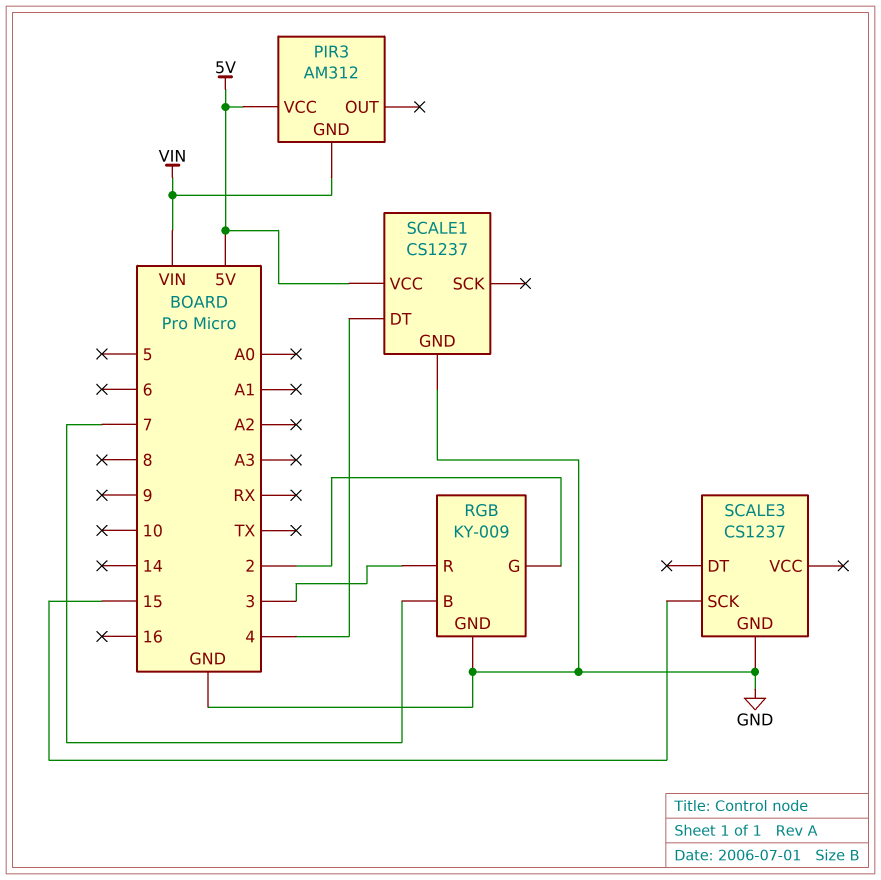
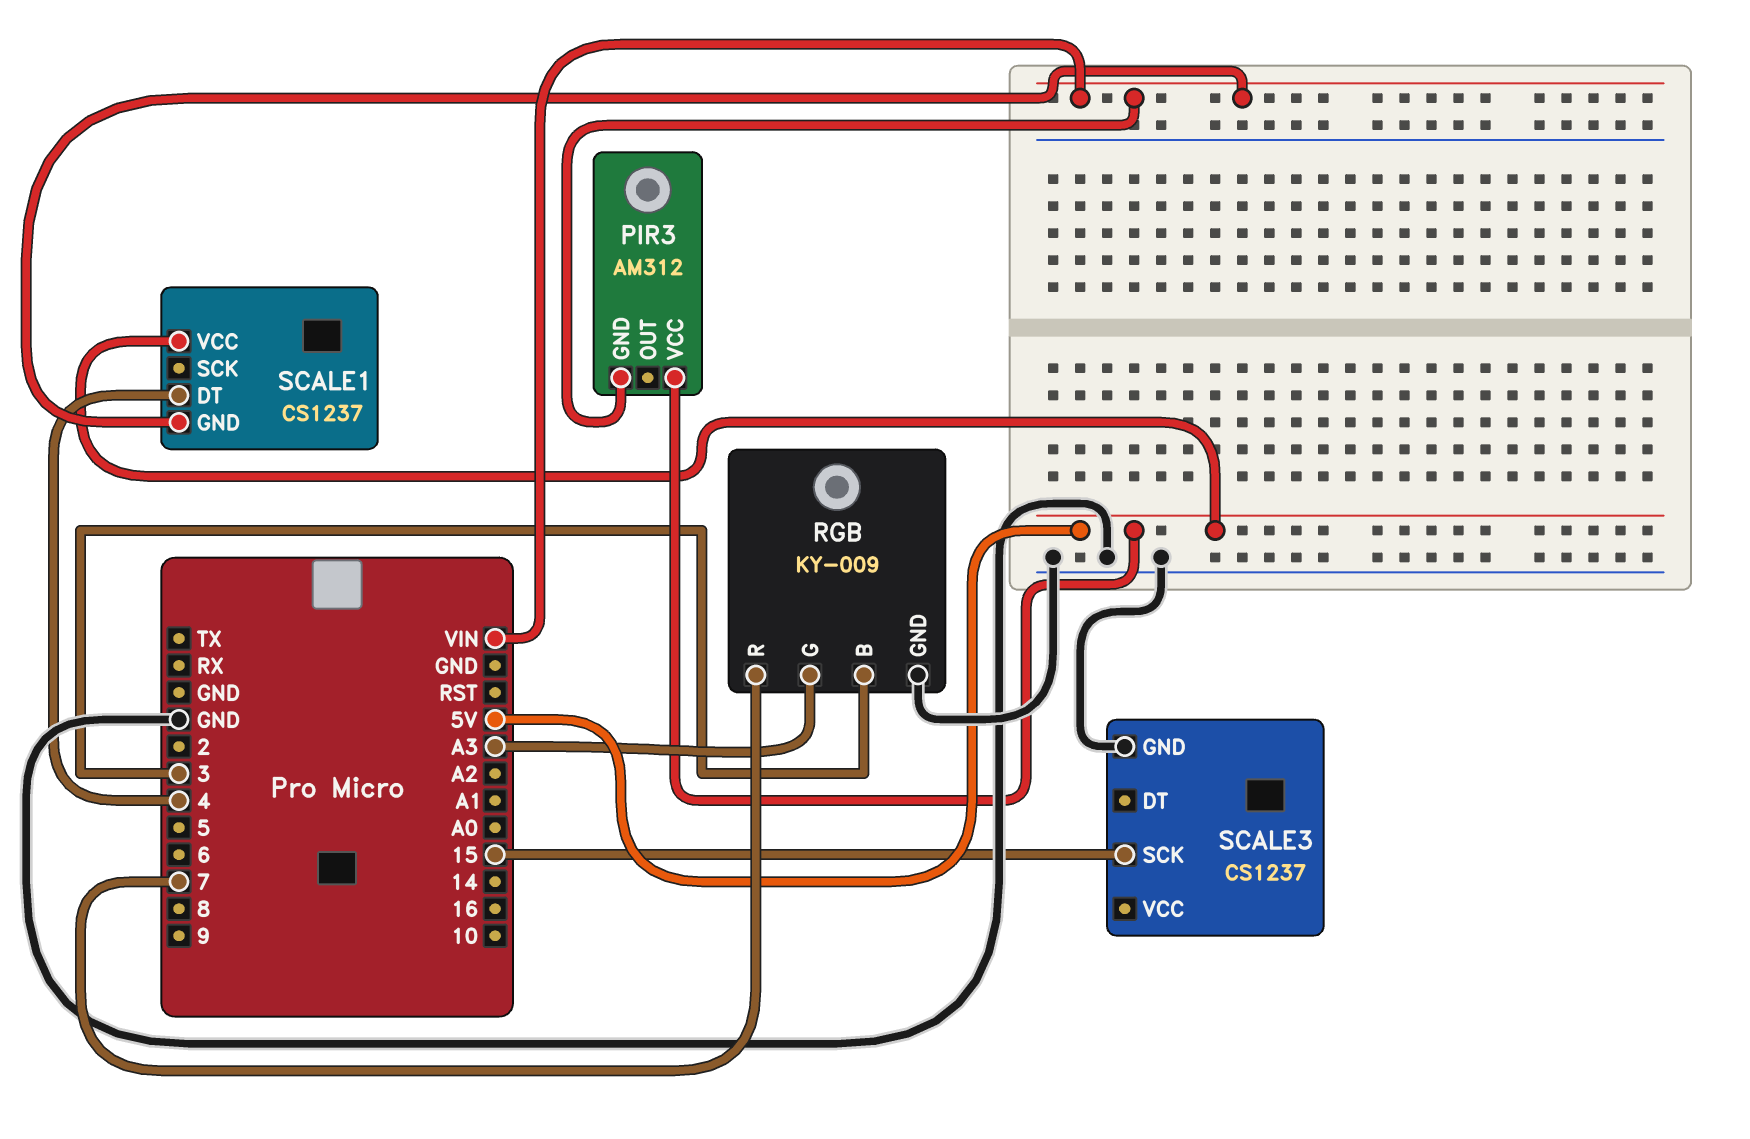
RGB pin B: 7 -> 3
RGB pin G: 2 -> A3
RGB pin R: 3 -> 7
SCALE1 pin GND: GND -> VIN

